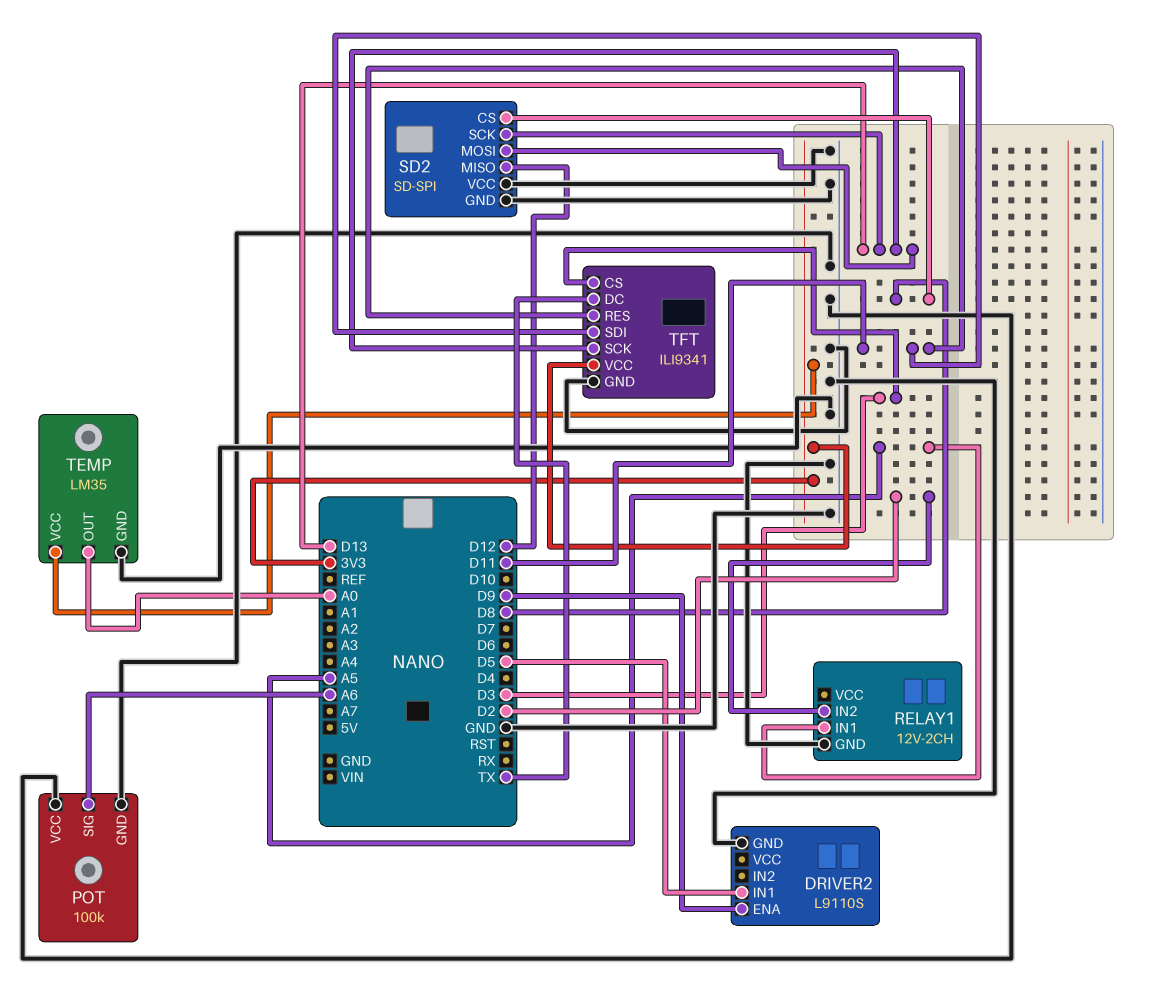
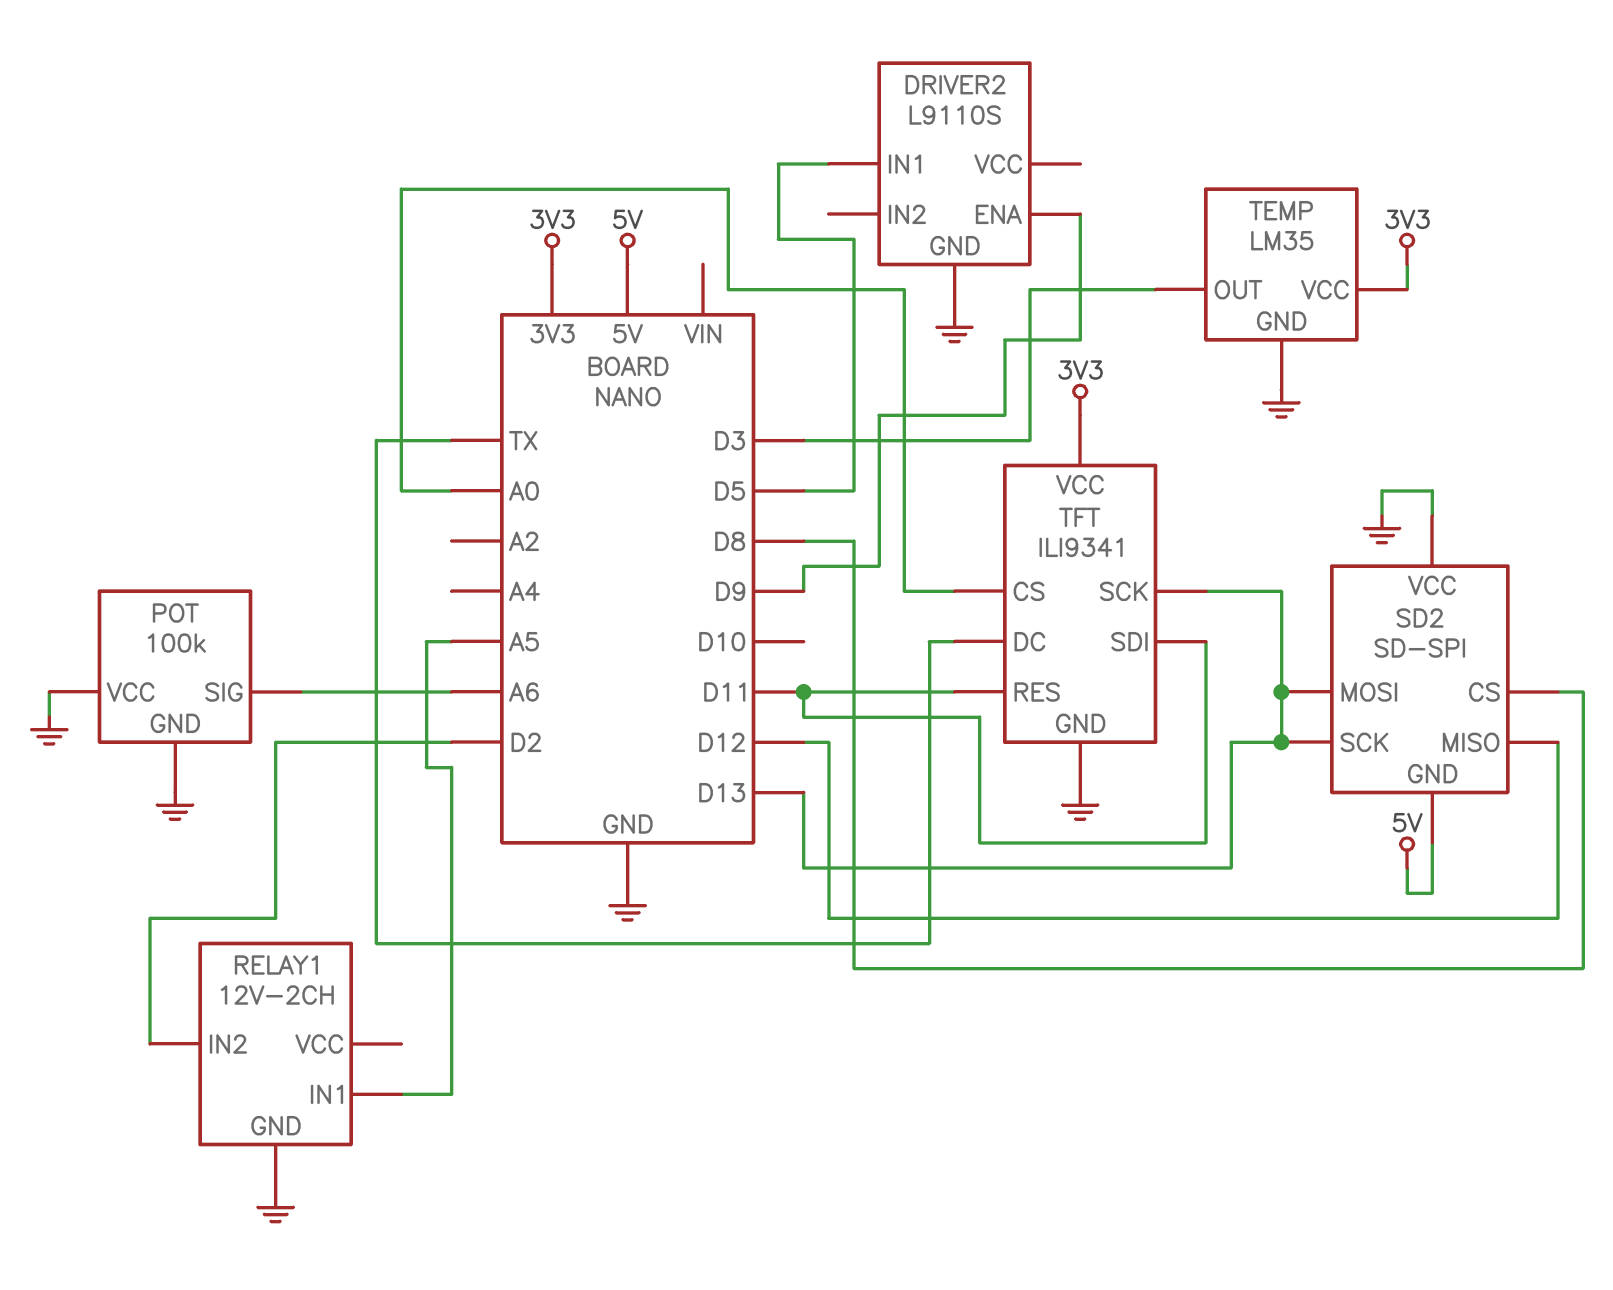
SD2 pin GND: GND -> 5V
TEMP pin OUT: A0 -> D3
TFT pin CS: D3 -> A0

